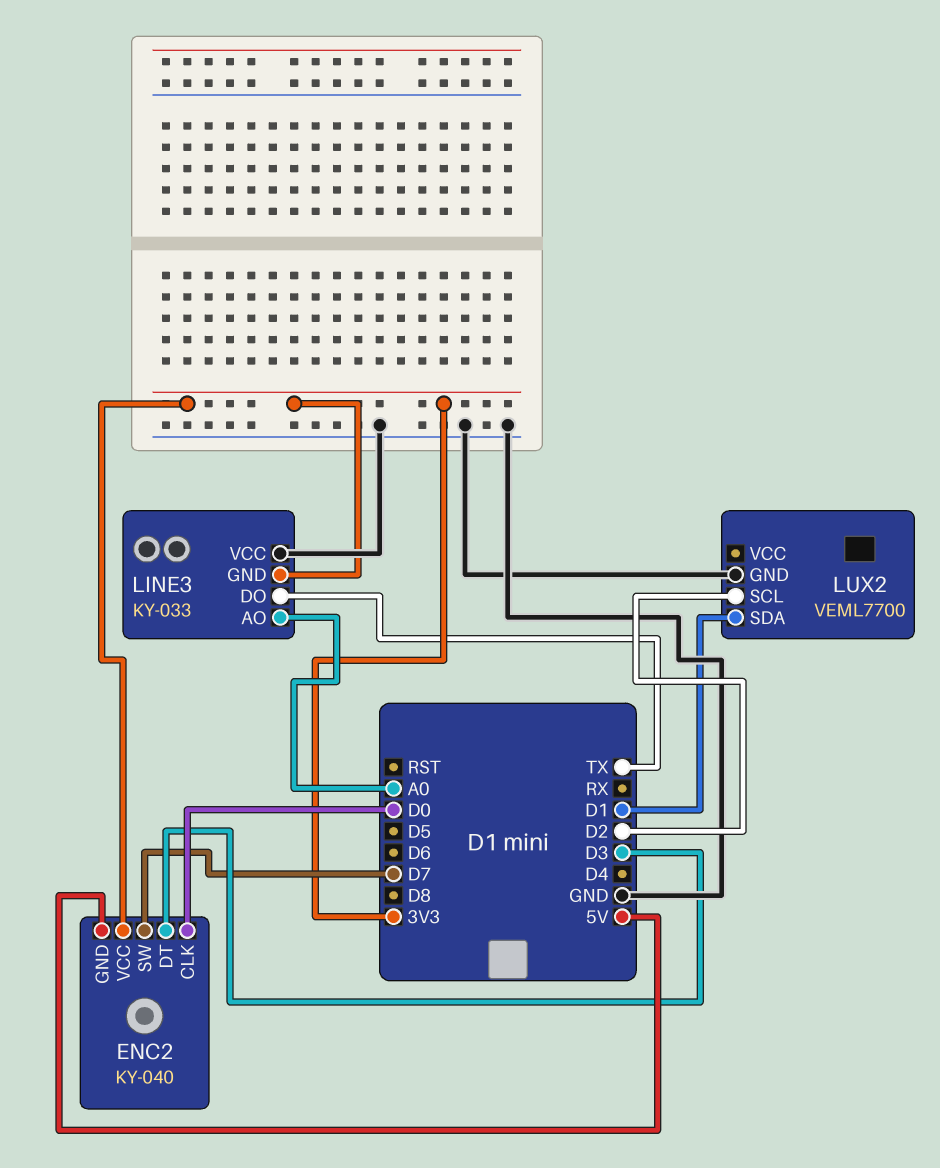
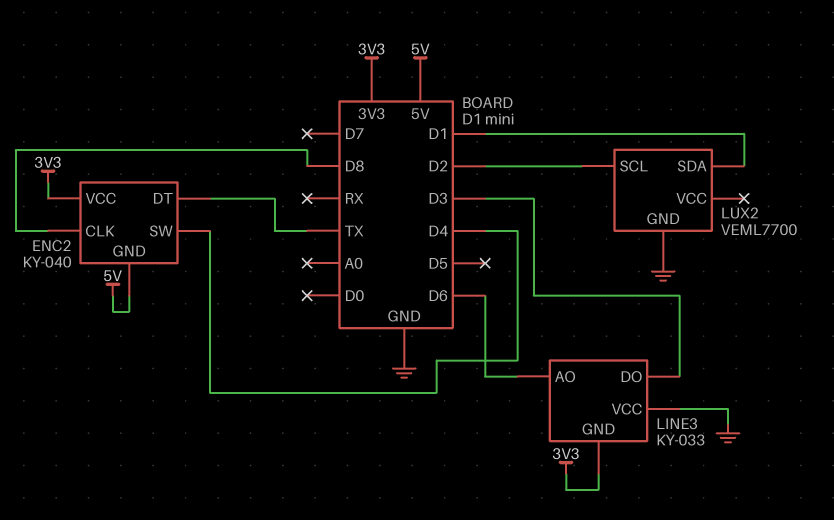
ENC2 pin CLK: D0 -> D8
ENC2 pin DT: D3 -> TX
ENC2 pin SW: D7 -> D4
LINE3 pin AO: A0 -> D6
LINE3 pin DO: TX -> D3

